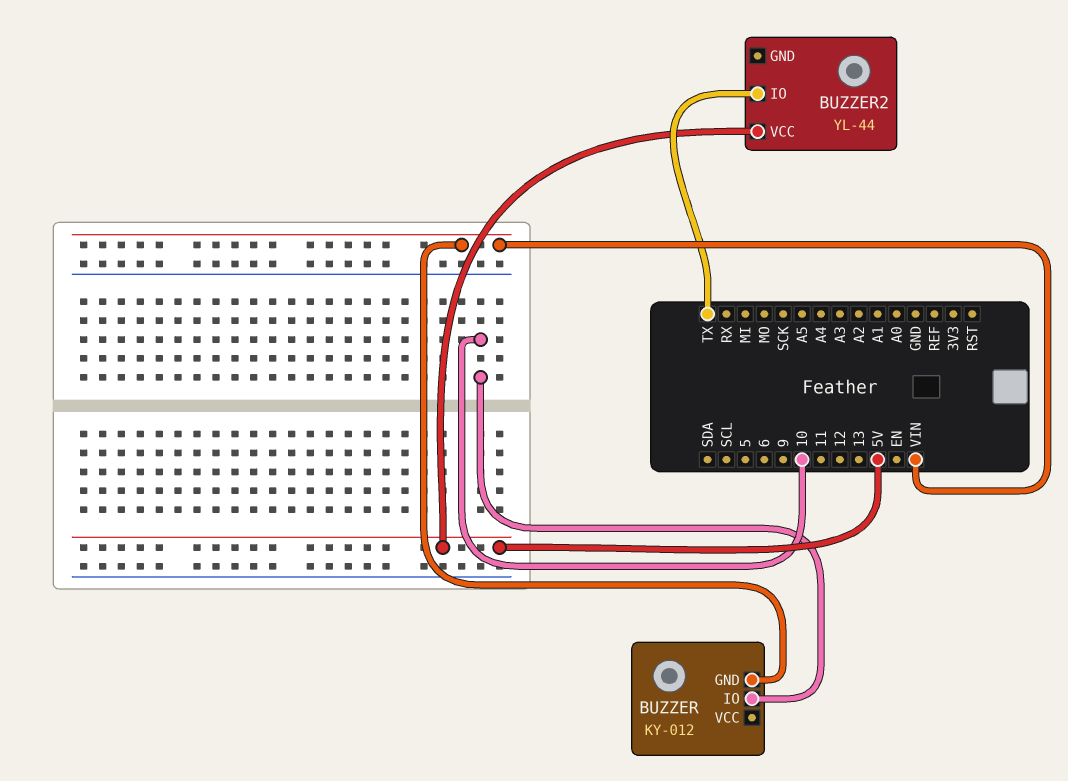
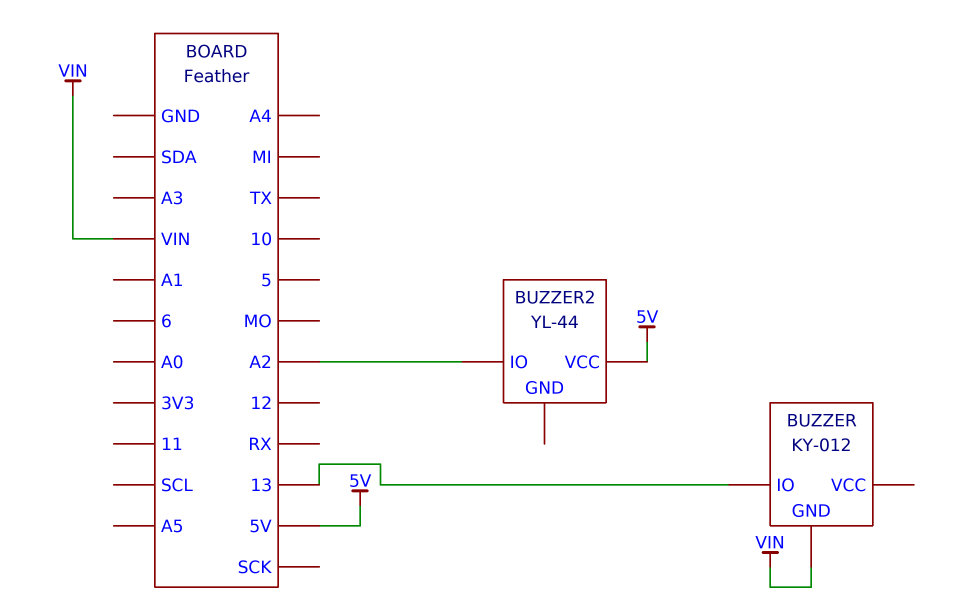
BUZZER pin IO: 10 -> 13
BUZZER2 pin IO: TX -> A2

